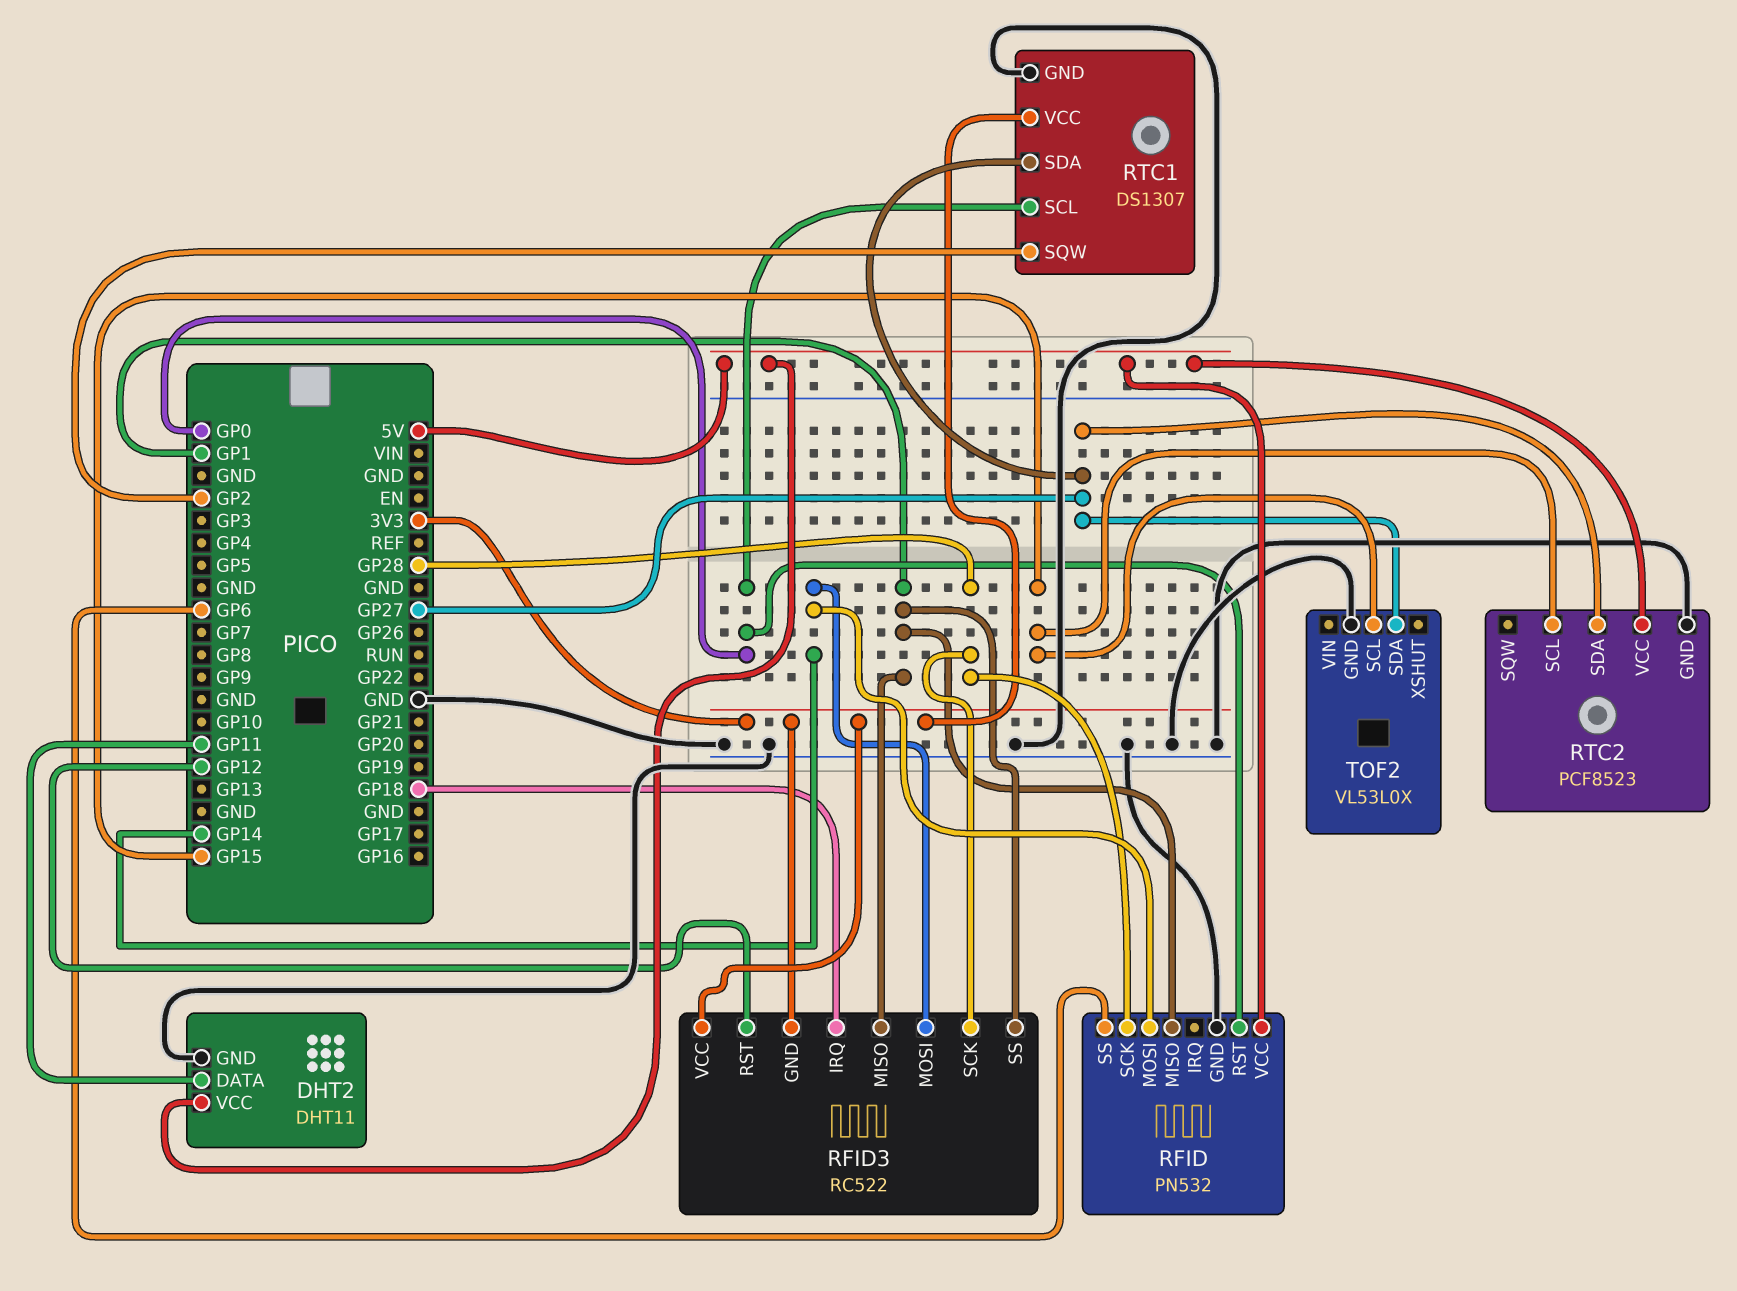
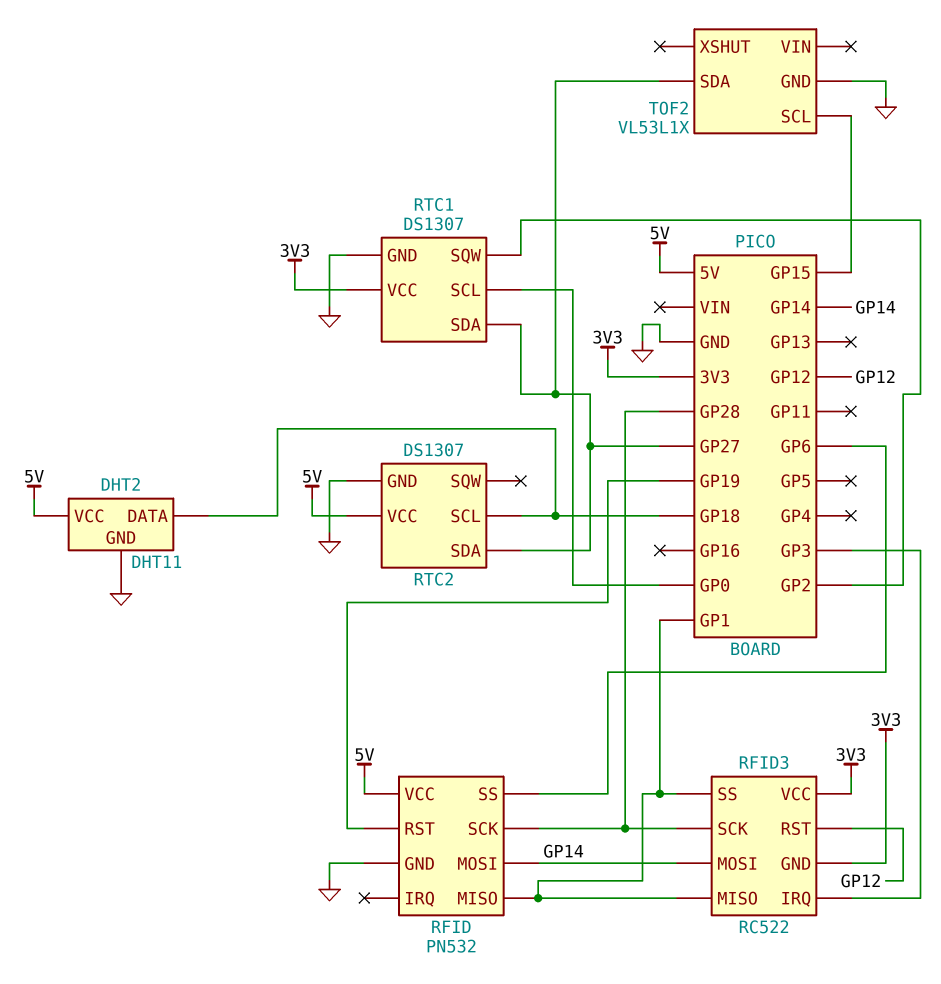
DHT2 pin DATA: GP11 -> GP18
RFID pin RST: GP0 -> GP19
RFID3 pin IRQ: GP18 -> GP3
RTC2: PCF8523 -> DS1307
RTC2 pin SCL: GP15 -> GP18
TOF2: VL53L0X -> VL53L1X

